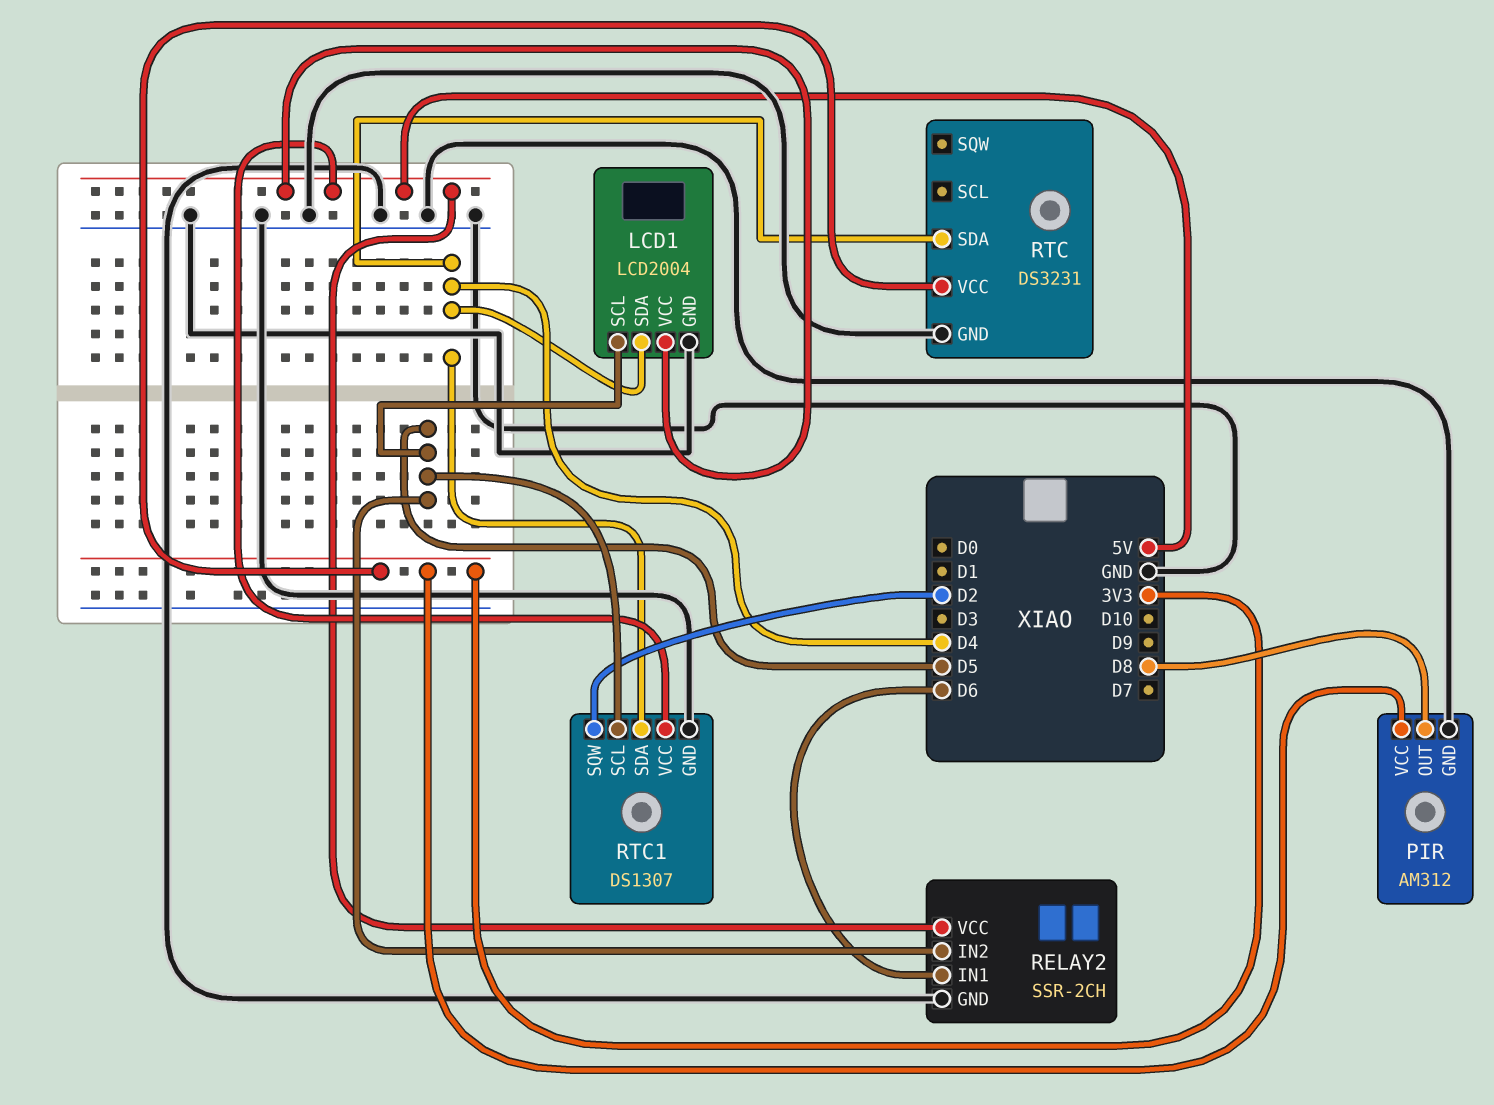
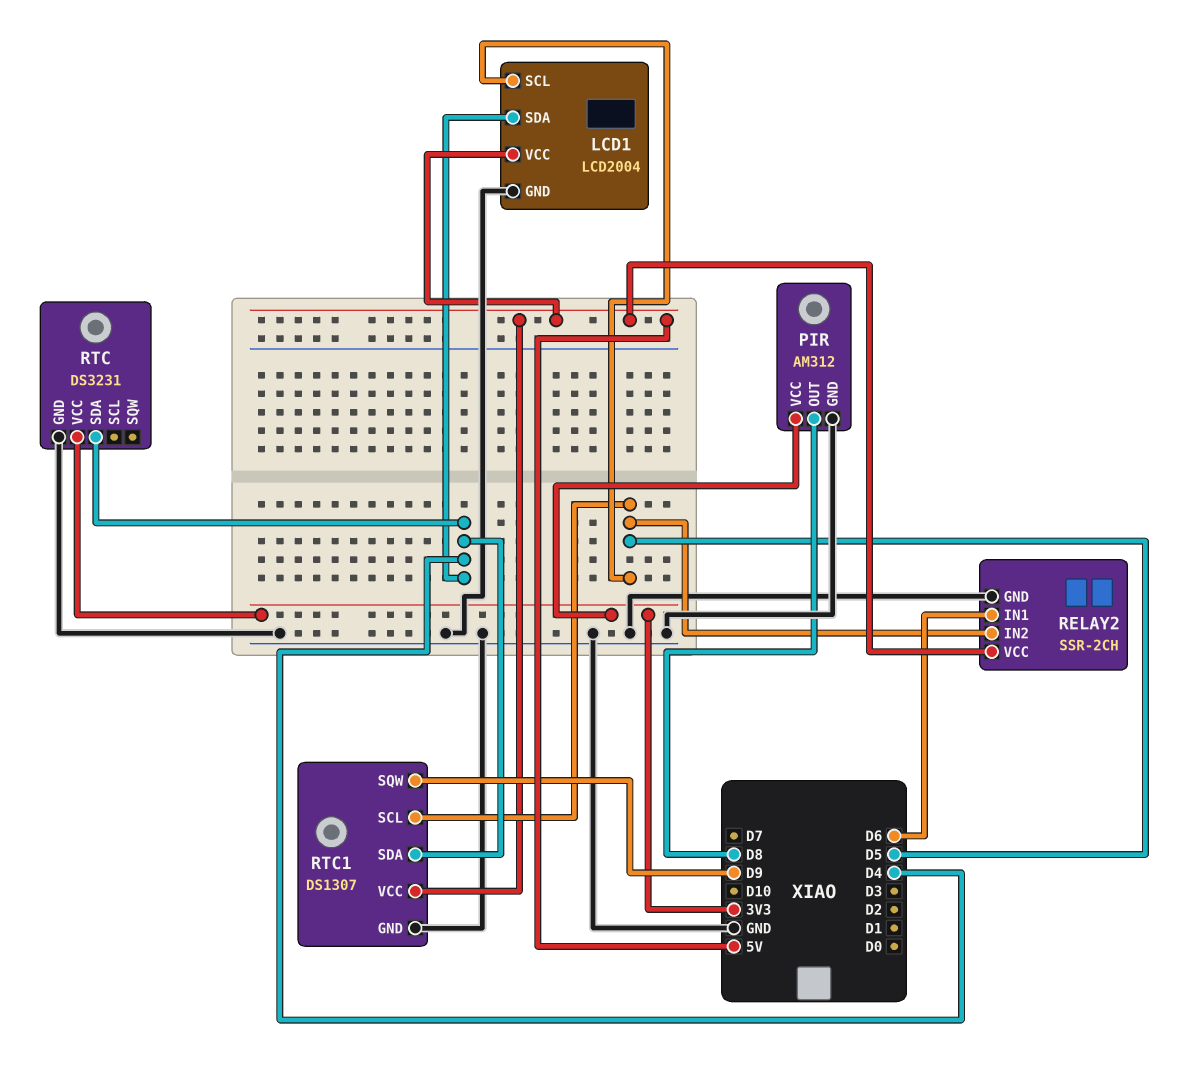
RTC1 pin SQW: D2 -> D9

